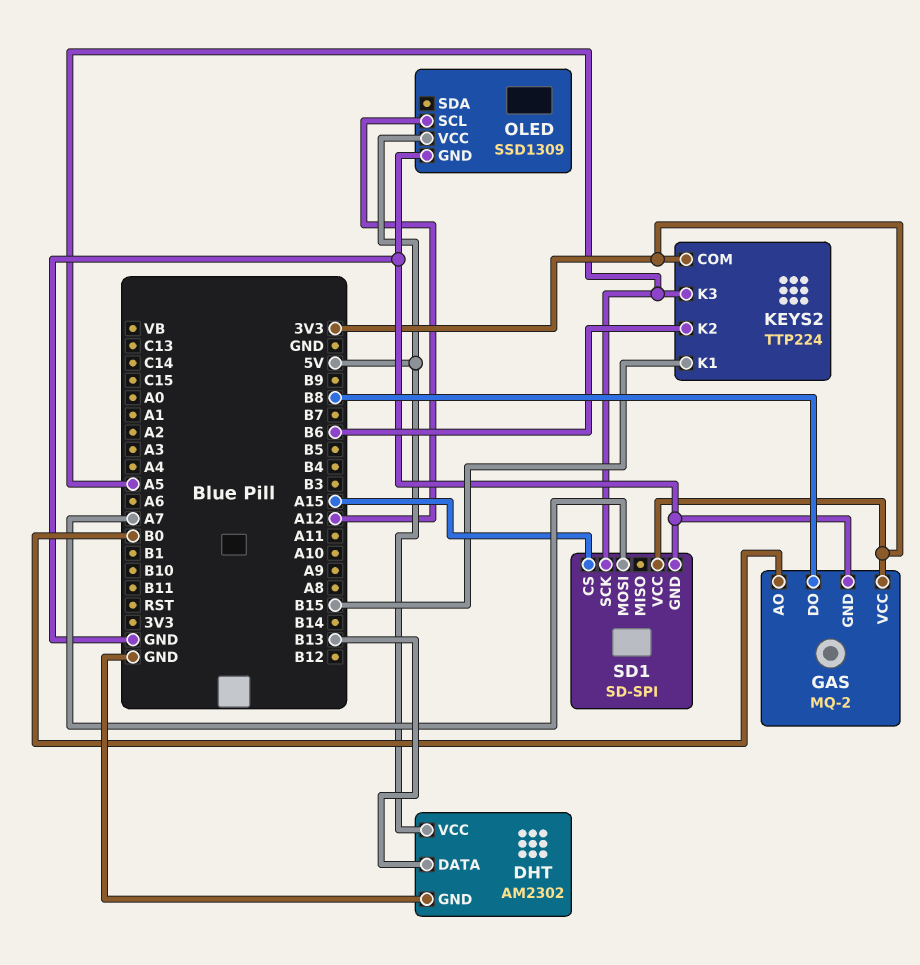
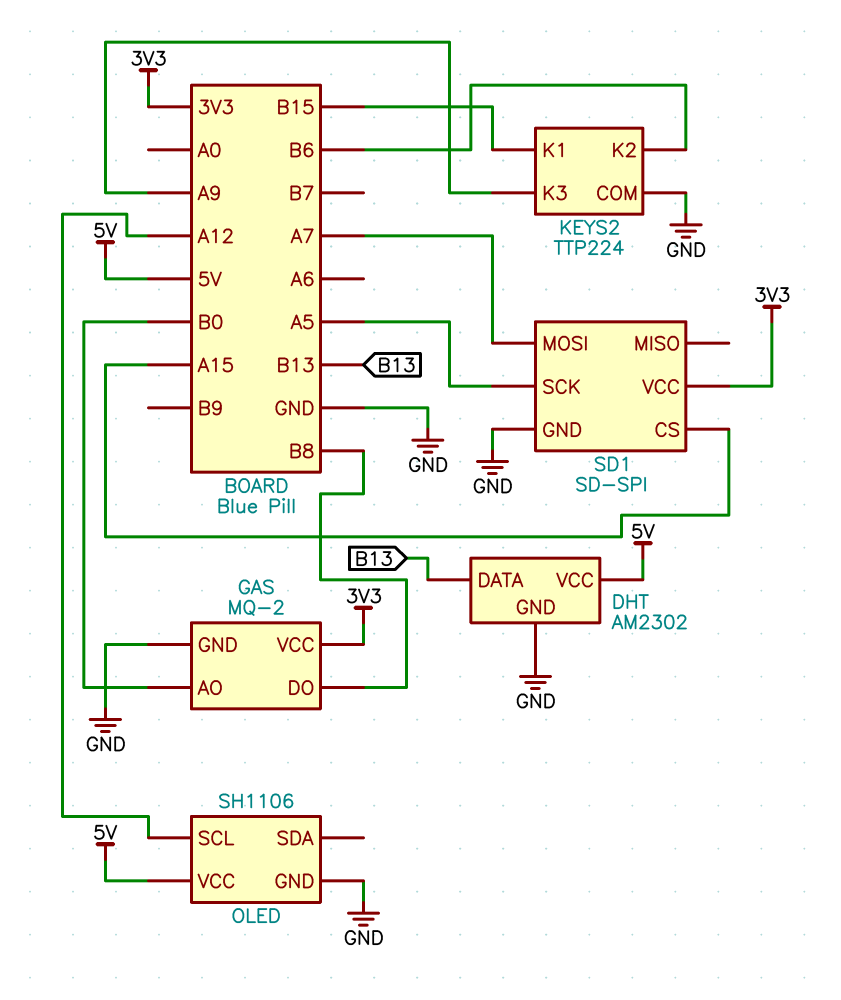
KEYS2 pin COM: 3V3 -> GND
KEYS2 pin K3: A5 -> A9
OLED: SSD1309 -> SH1106

